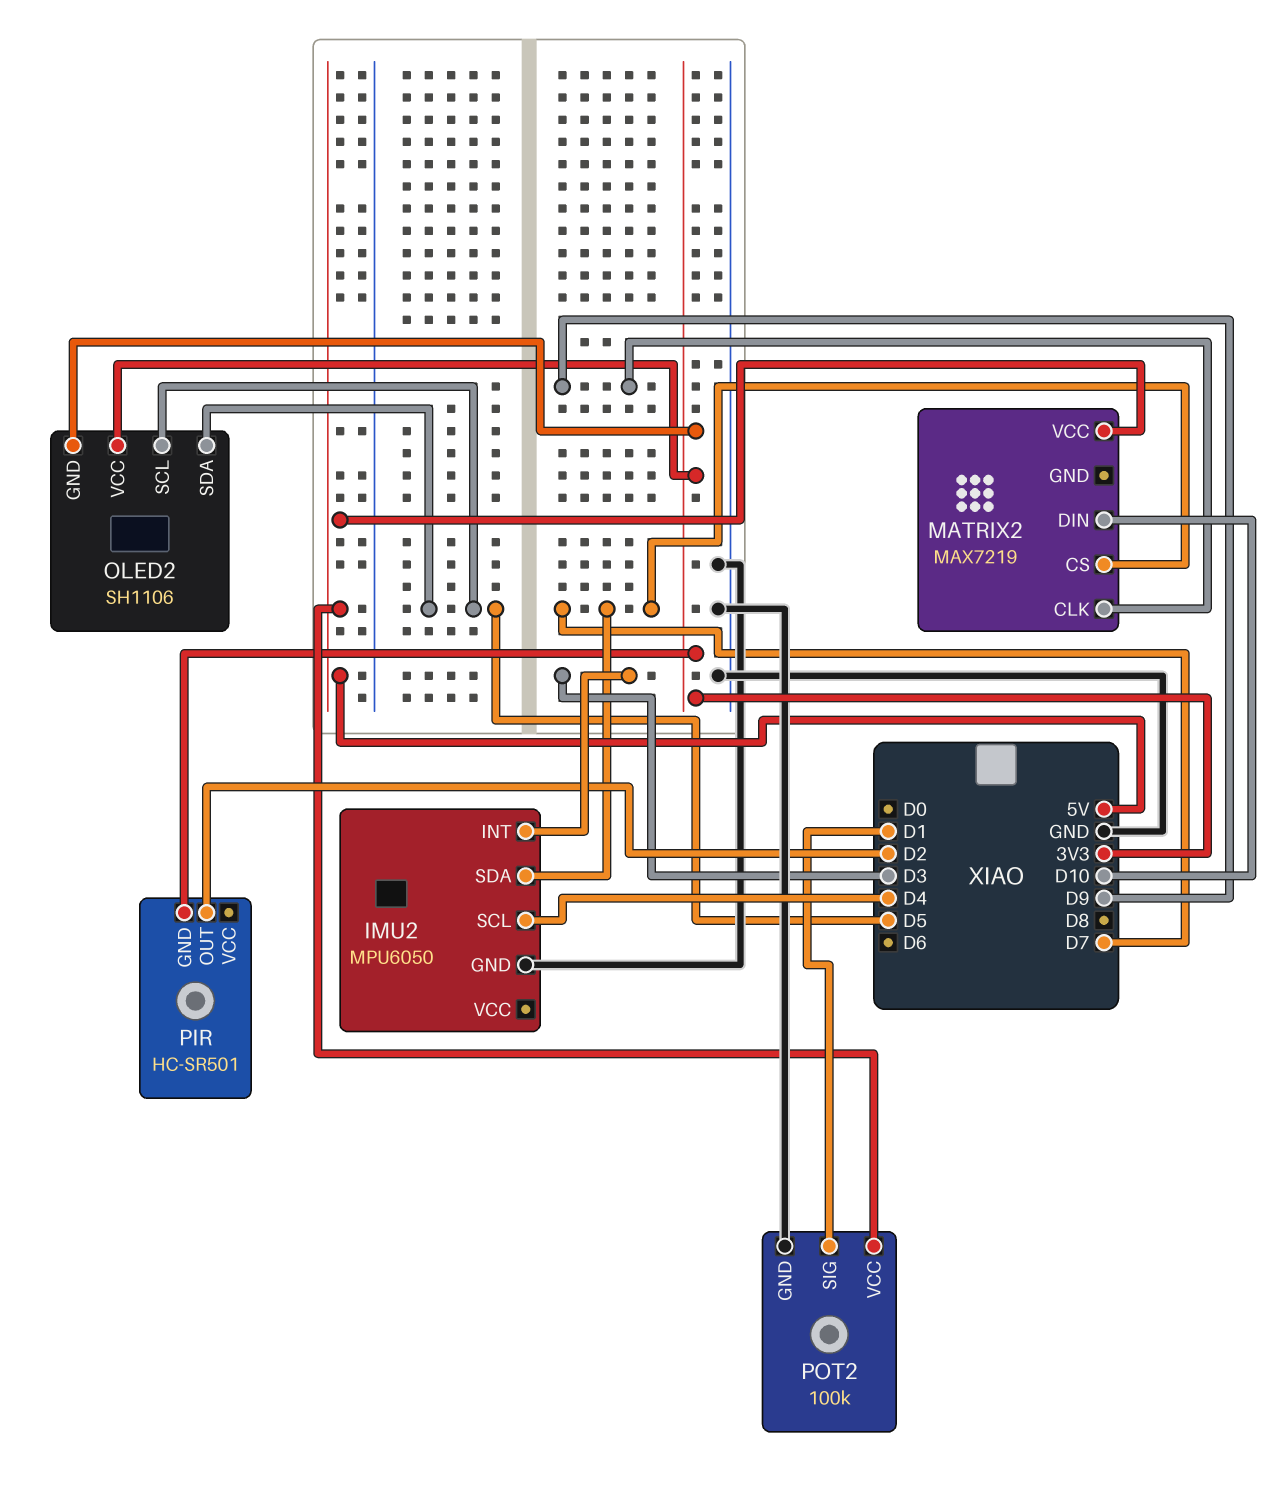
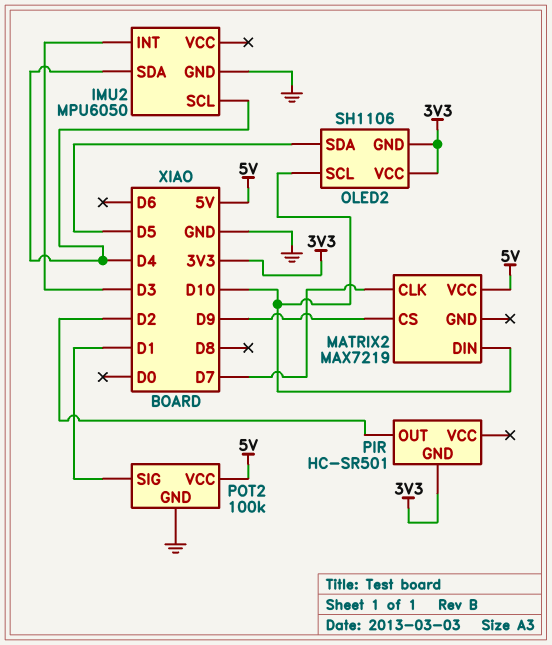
IMU2 pin SDA: D7 -> D4
MATRIX2 pin CLK: D9 -> D7
MATRIX2 pin CS: D7 -> D9
OLED2 pin SCL: D5 -> D10

